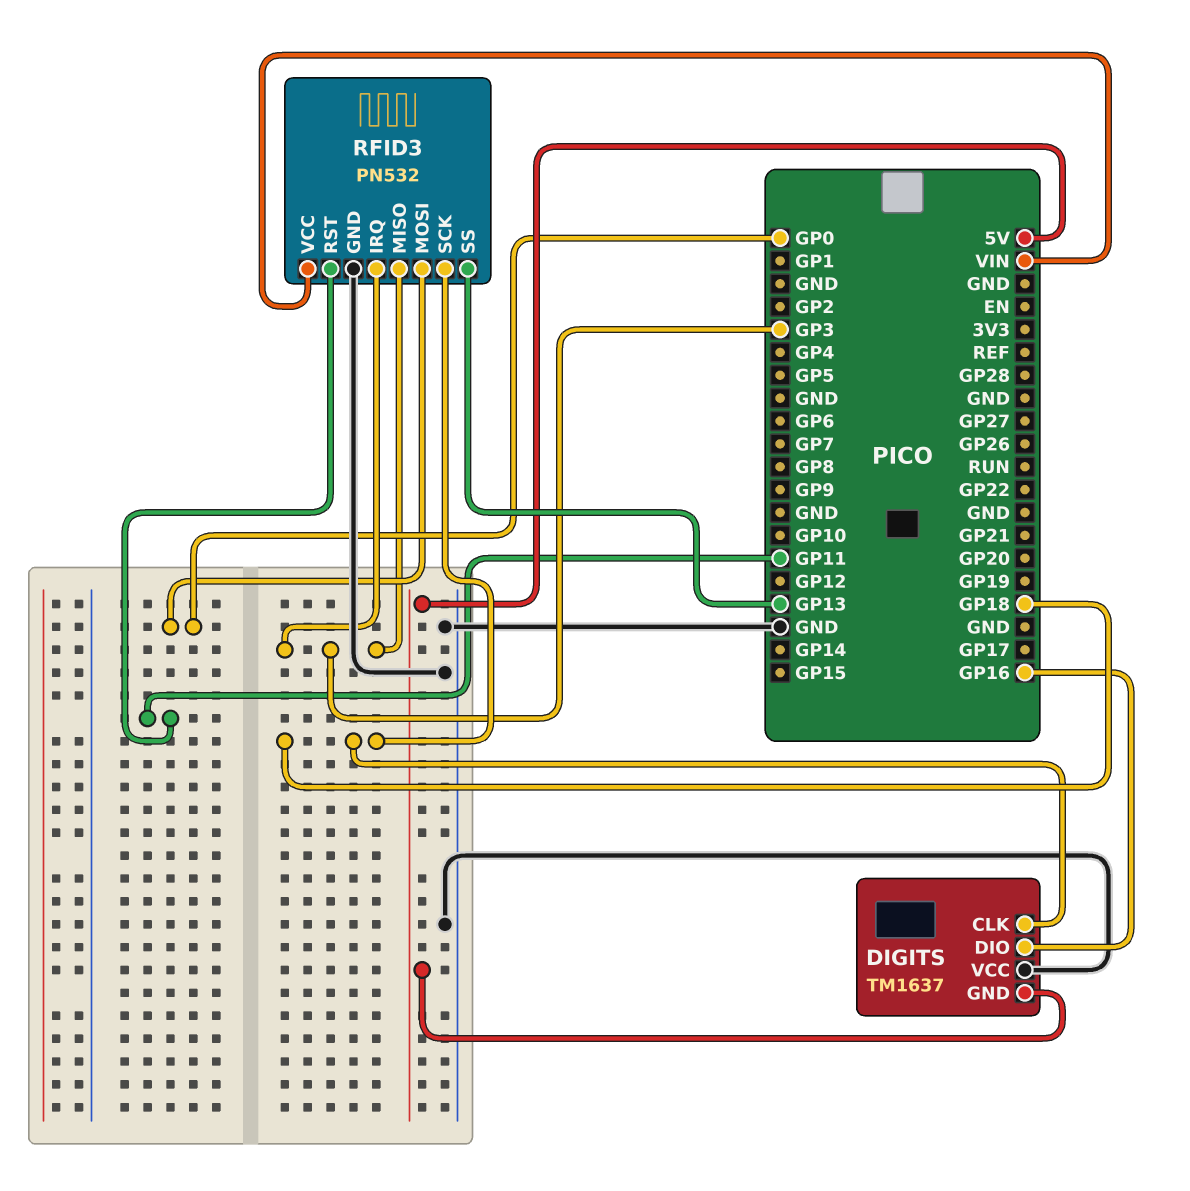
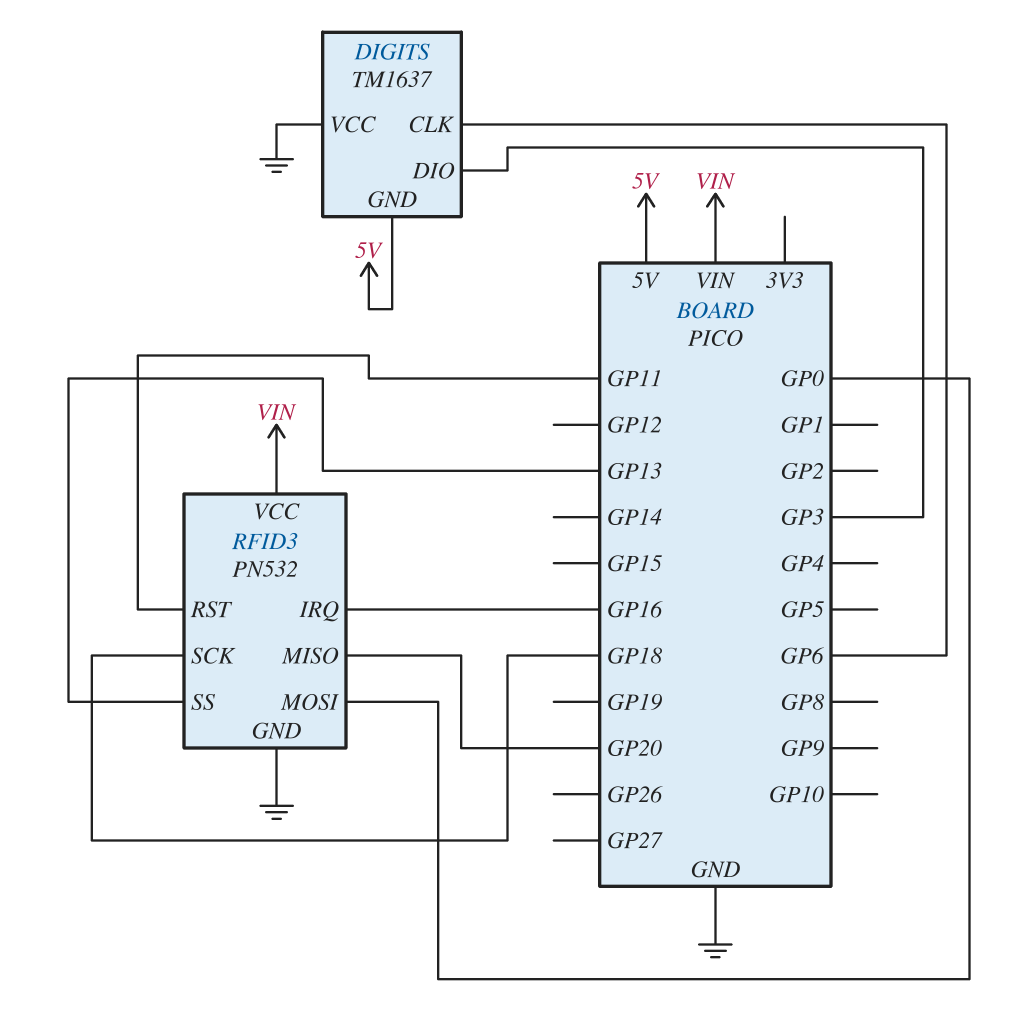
DIGITS pin CLK: GP18 -> GP6
DIGITS pin DIO: GP16 -> GP3
RFID3 pin IRQ: GP3 -> GP16
RFID3 pin MISO: GP3 -> GP20

